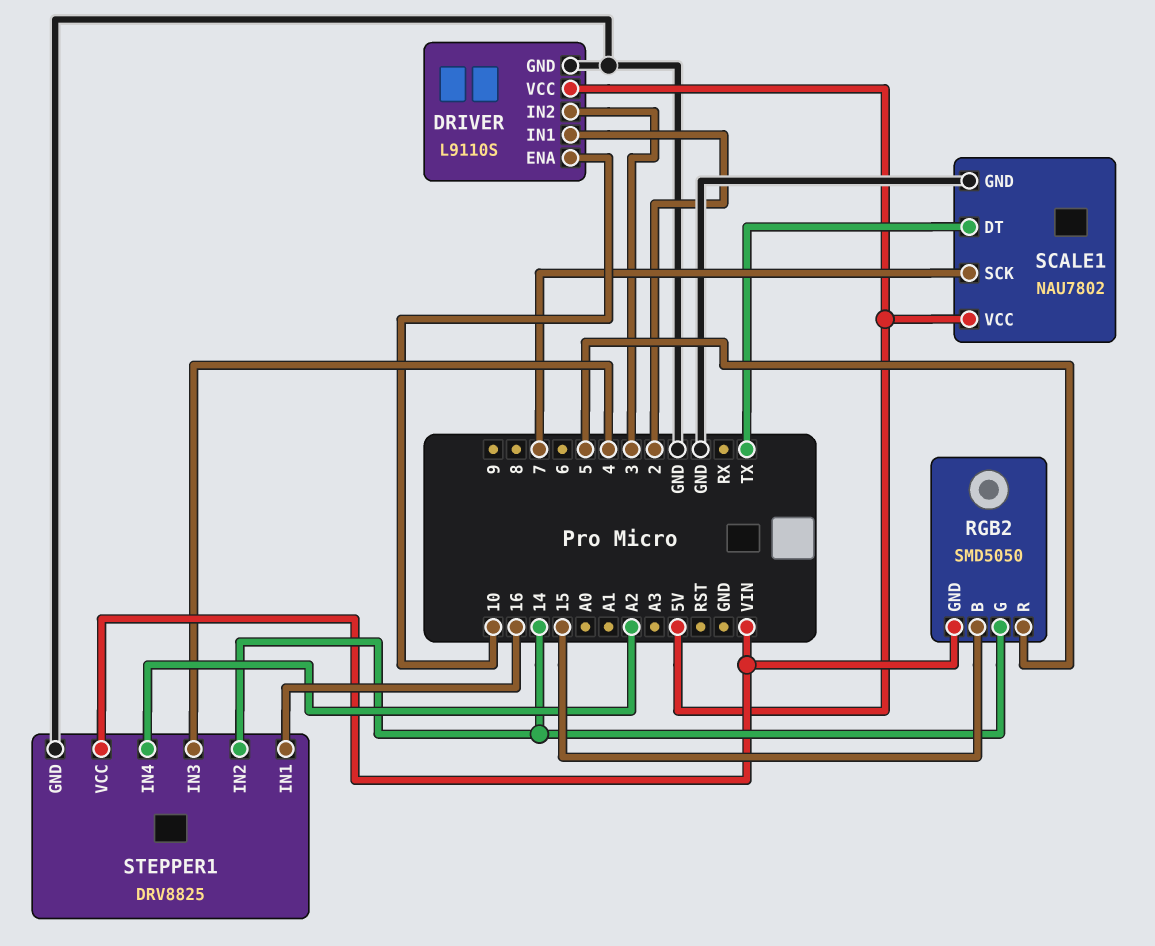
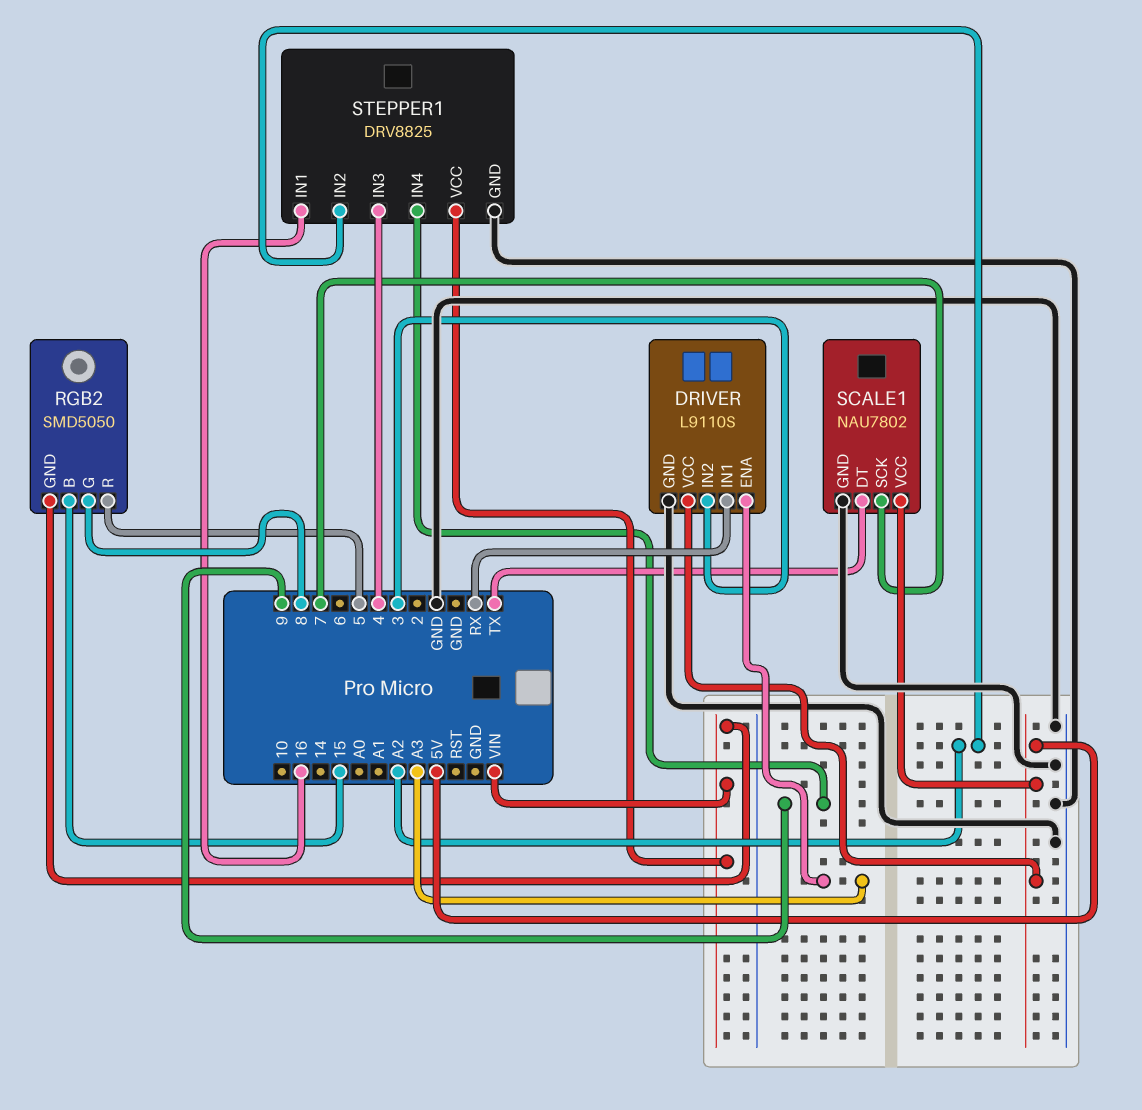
DRIVER pin ENA: 10 -> A3
DRIVER pin IN1: 2 -> RX
RGB2 pin G: 14 -> 8
STEPPER1 pin IN2: 14 -> A2
STEPPER1 pin IN4: A2 -> 9

